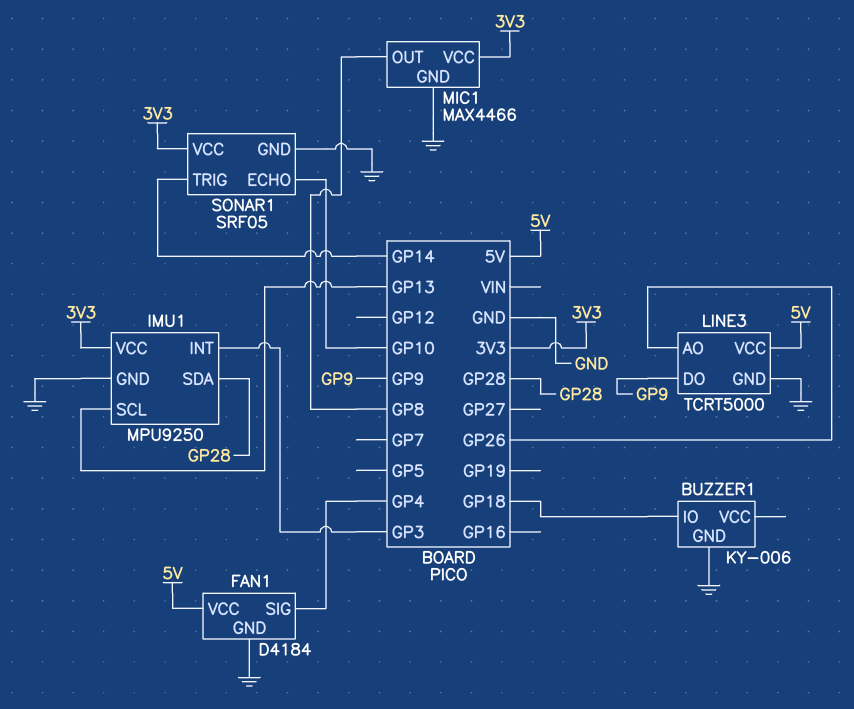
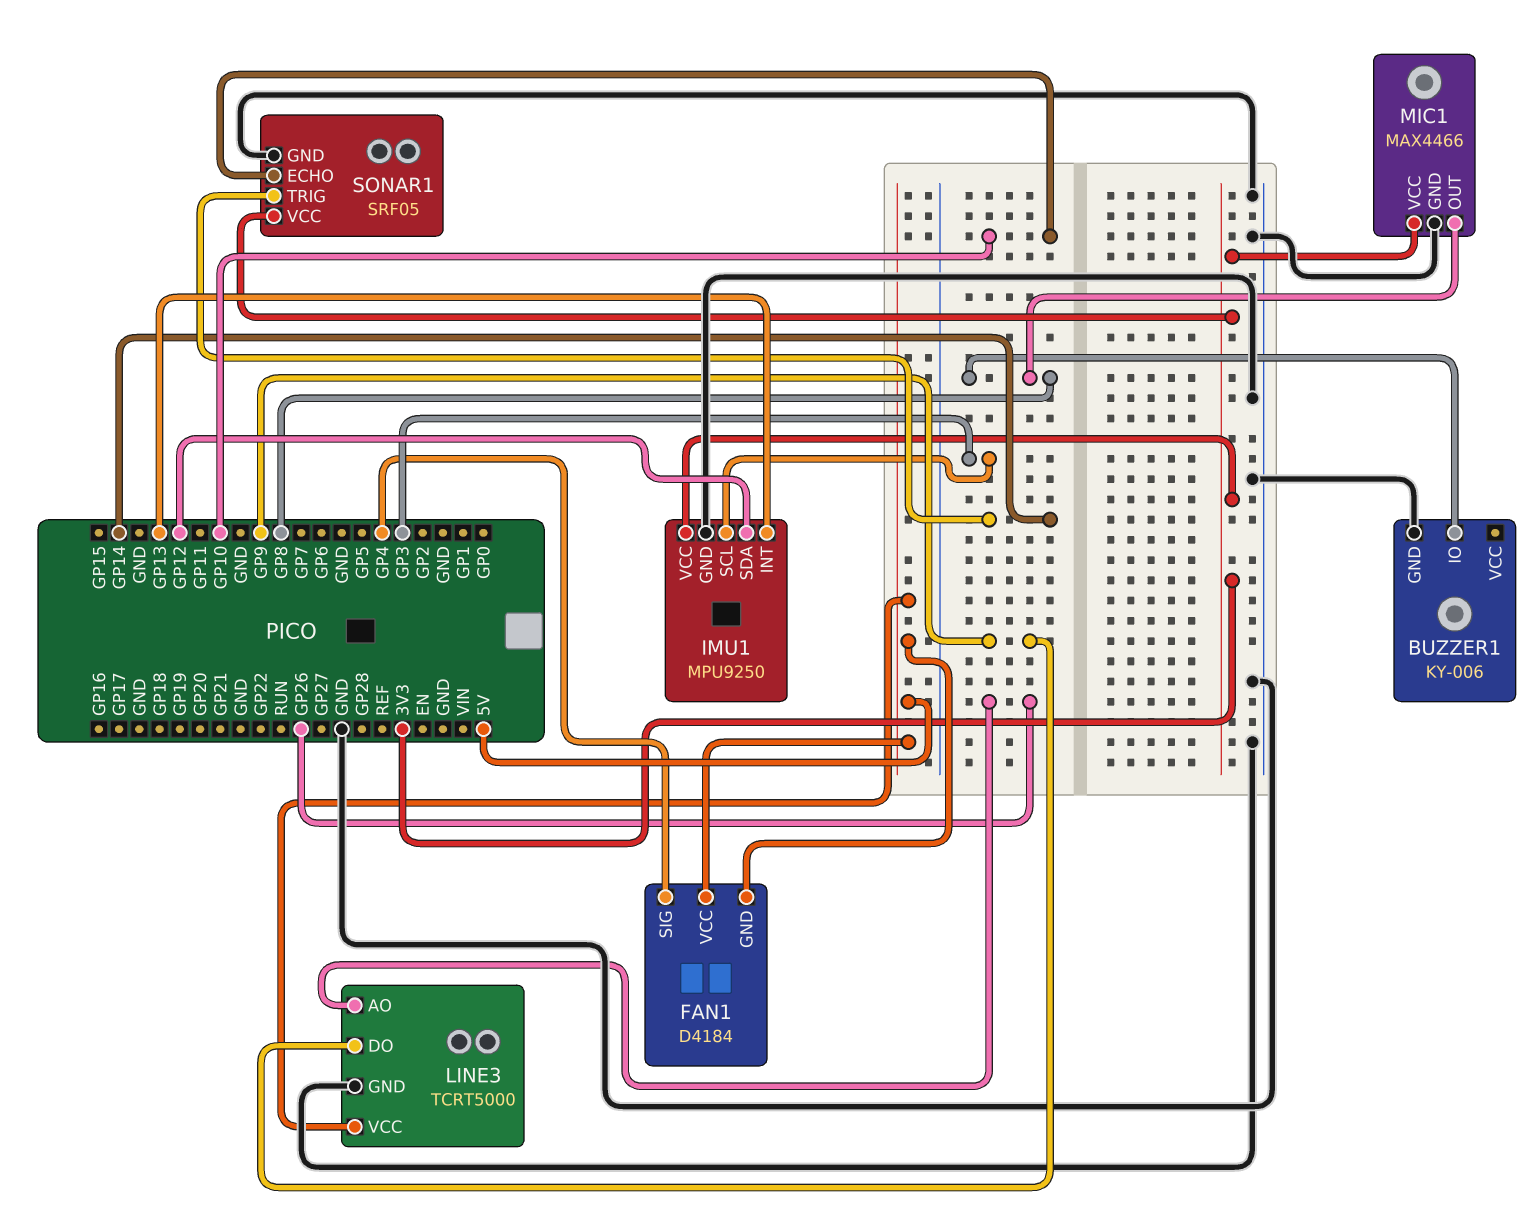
BUZZER1 pin IO: GP18 -> GP8
FAN1 pin GND: GND -> 5V
IMU1 pin INT: GP3 -> GP13
IMU1 pin SCL: GP13 -> GP3
IMU1 pin SDA: GP28 -> GP12

